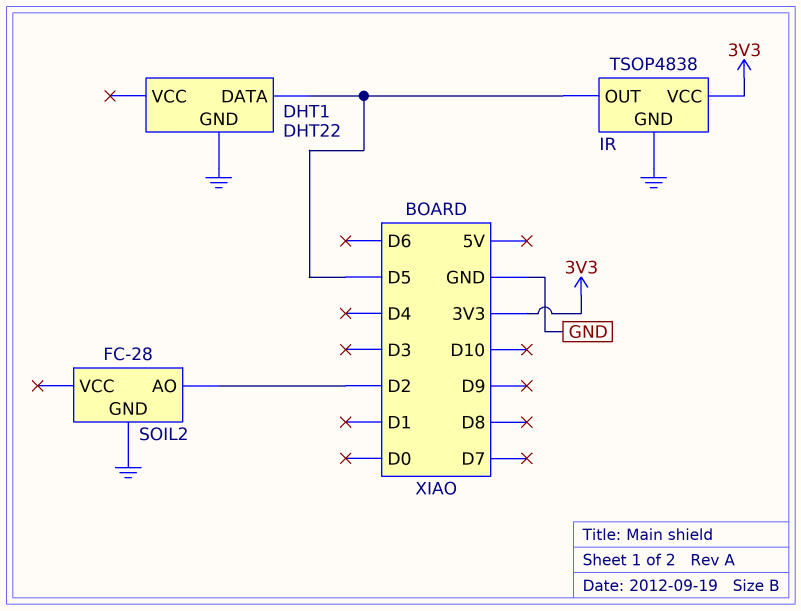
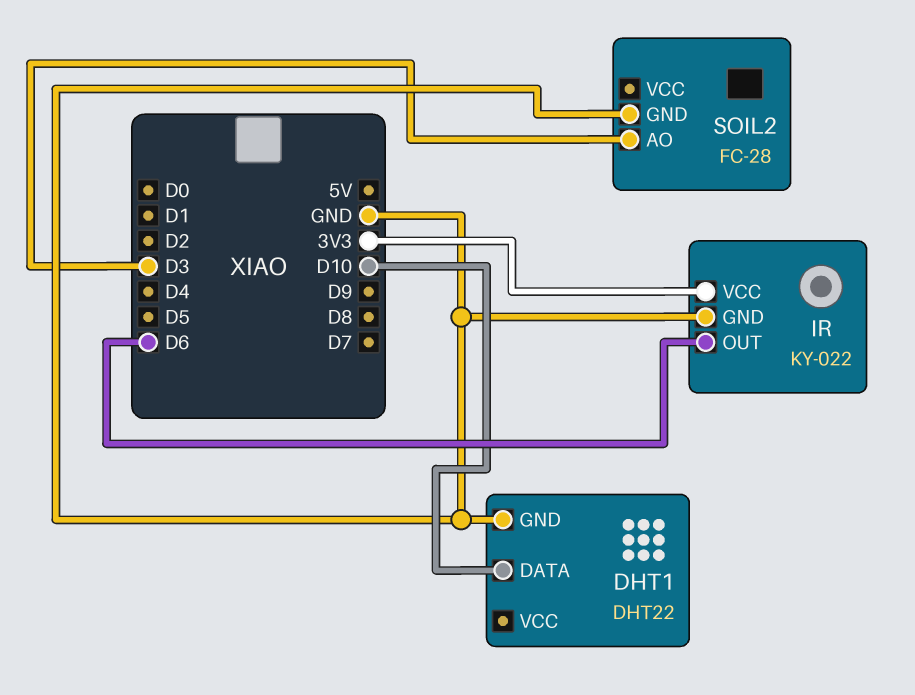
DHT1 pin DATA: D5 -> D10
IR: TSOP4838 -> KY-022
IR pin OUT: D5 -> D6
SOIL2 pin AO: D2 -> D3

